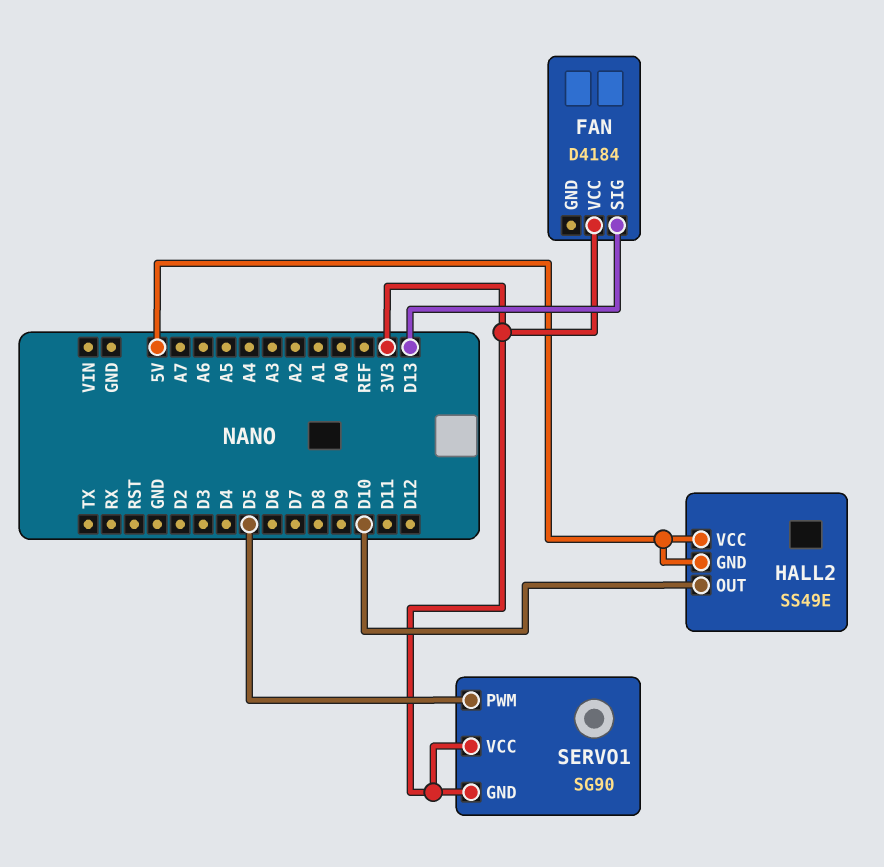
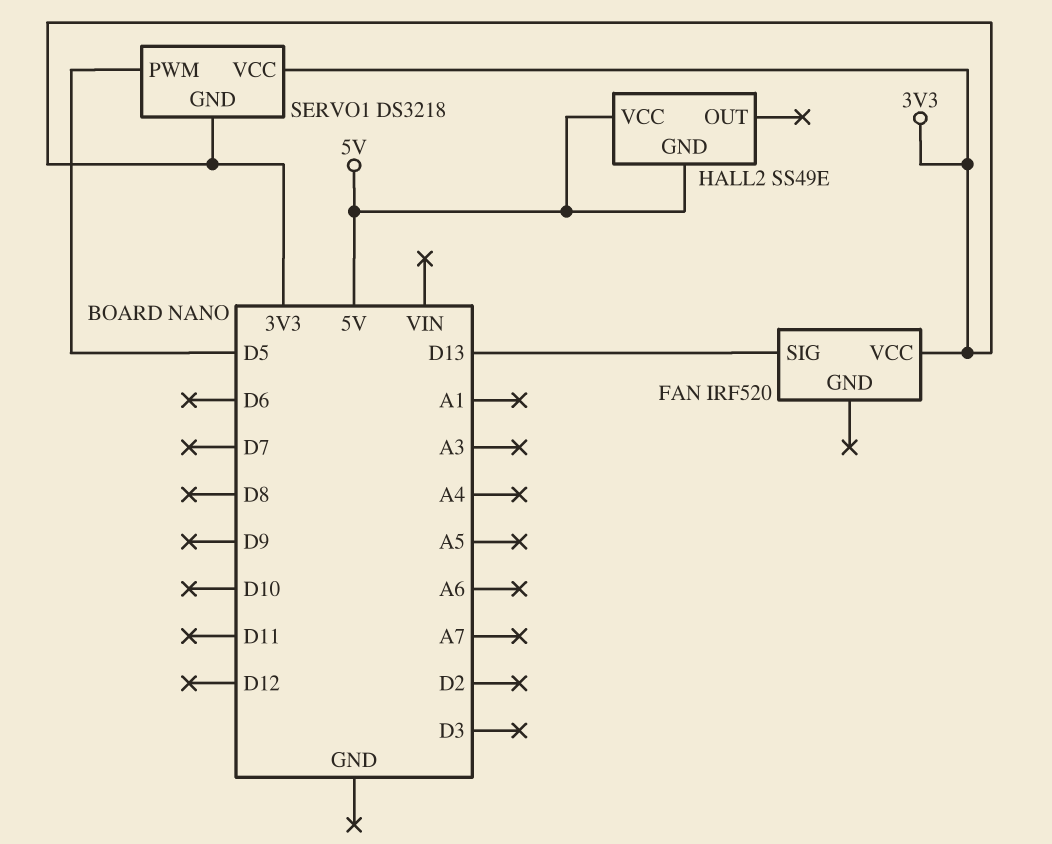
FAN: D4184 -> IRF520
HALL2 pin OUT: D10 -> none
SERVO1: SG90 -> DS3218

